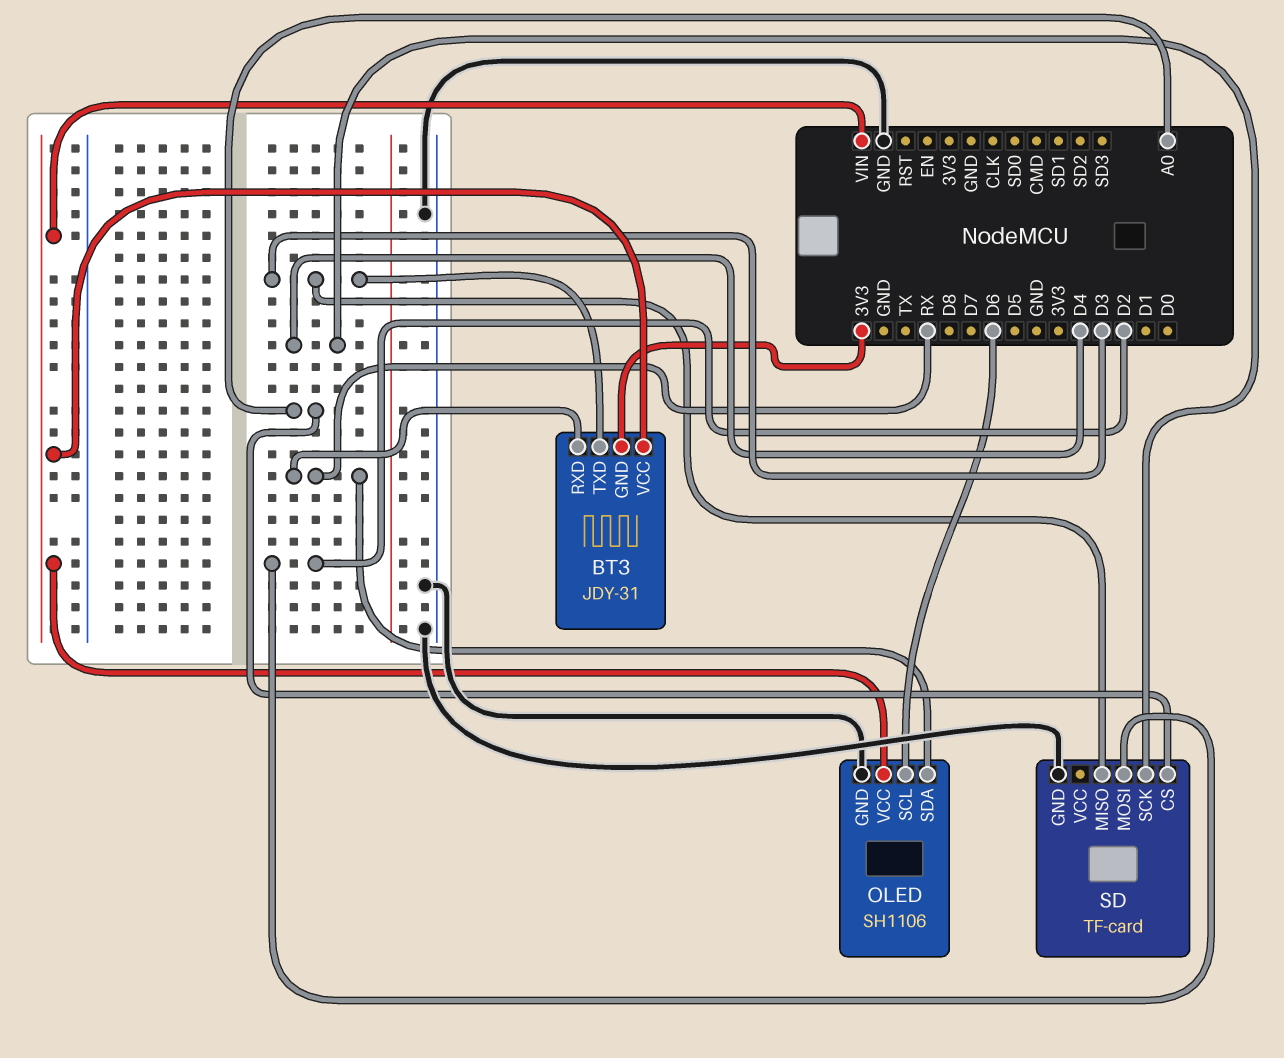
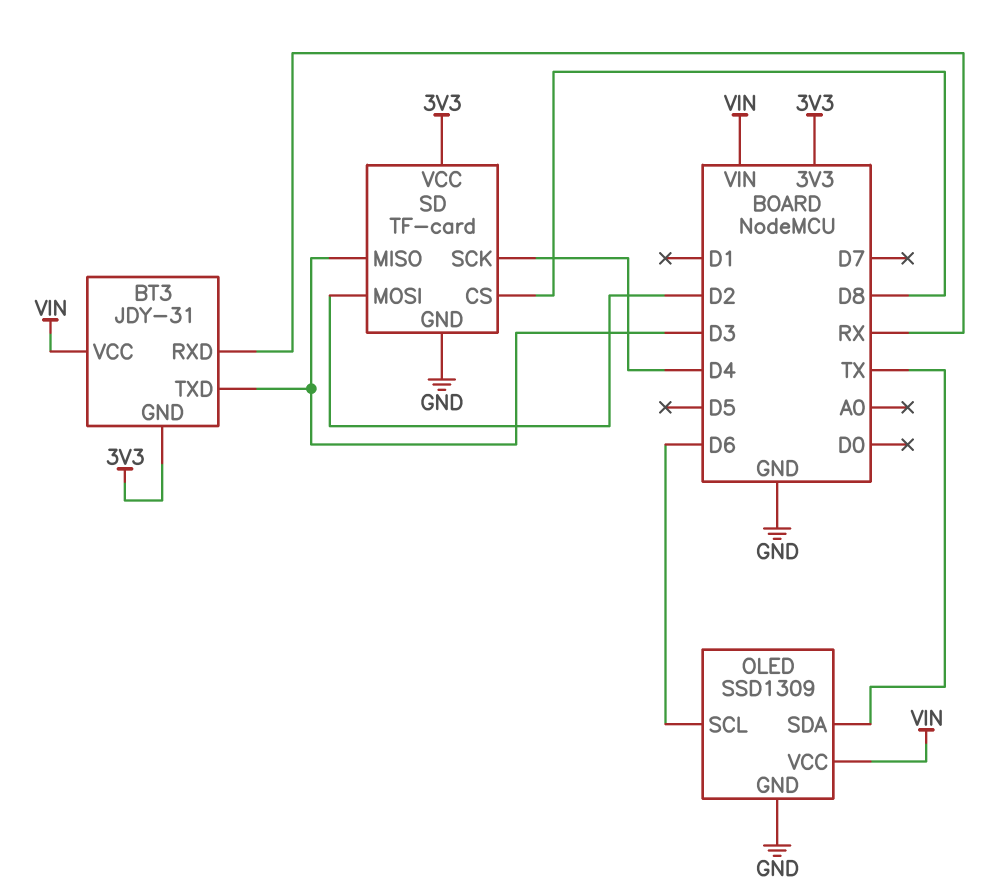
OLED: SH1106 -> SSD1309
OLED pin SDA: RX -> TX
SD pin CS: A0 -> D8
SD pin VCC: none -> 3V3

